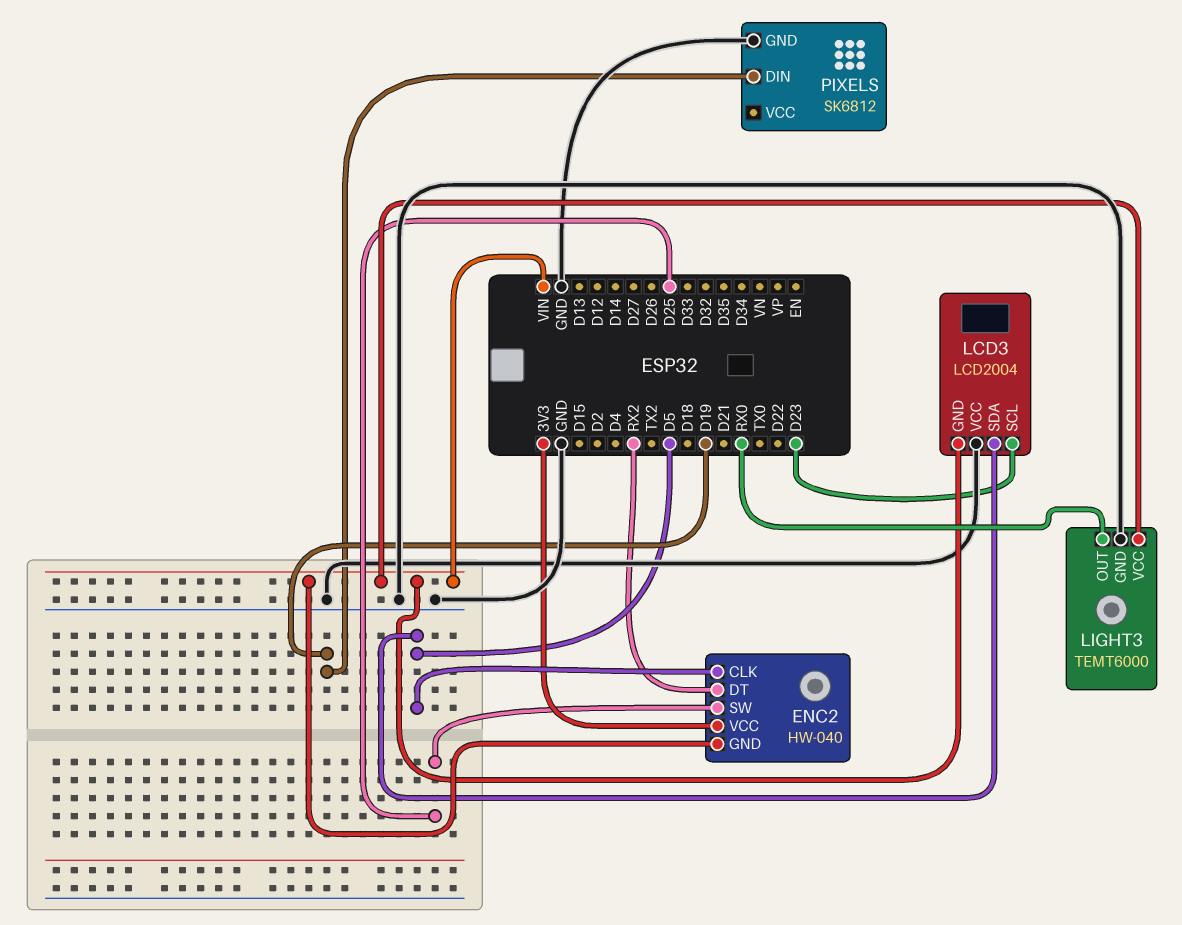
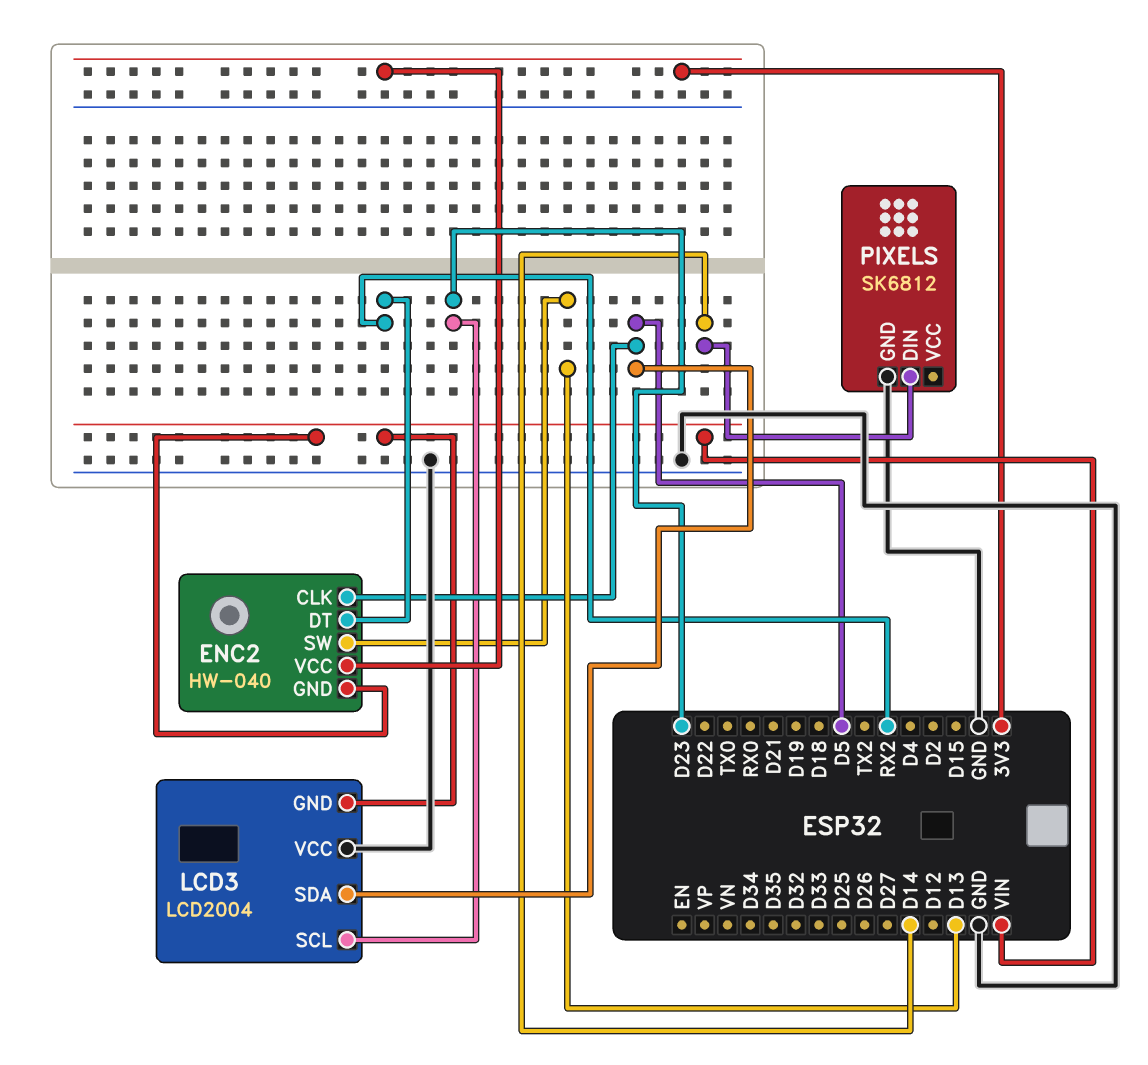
ENC2 pin SW: D25 -> D13
LIGHT3: TEMT6000 -> none
LIGHT3 pin GND: GND -> none
LIGHT3 pin OUT: RX0 -> none
LIGHT3 pin VCC: VIN -> none
PIXELS pin DIN: D19 -> D14

